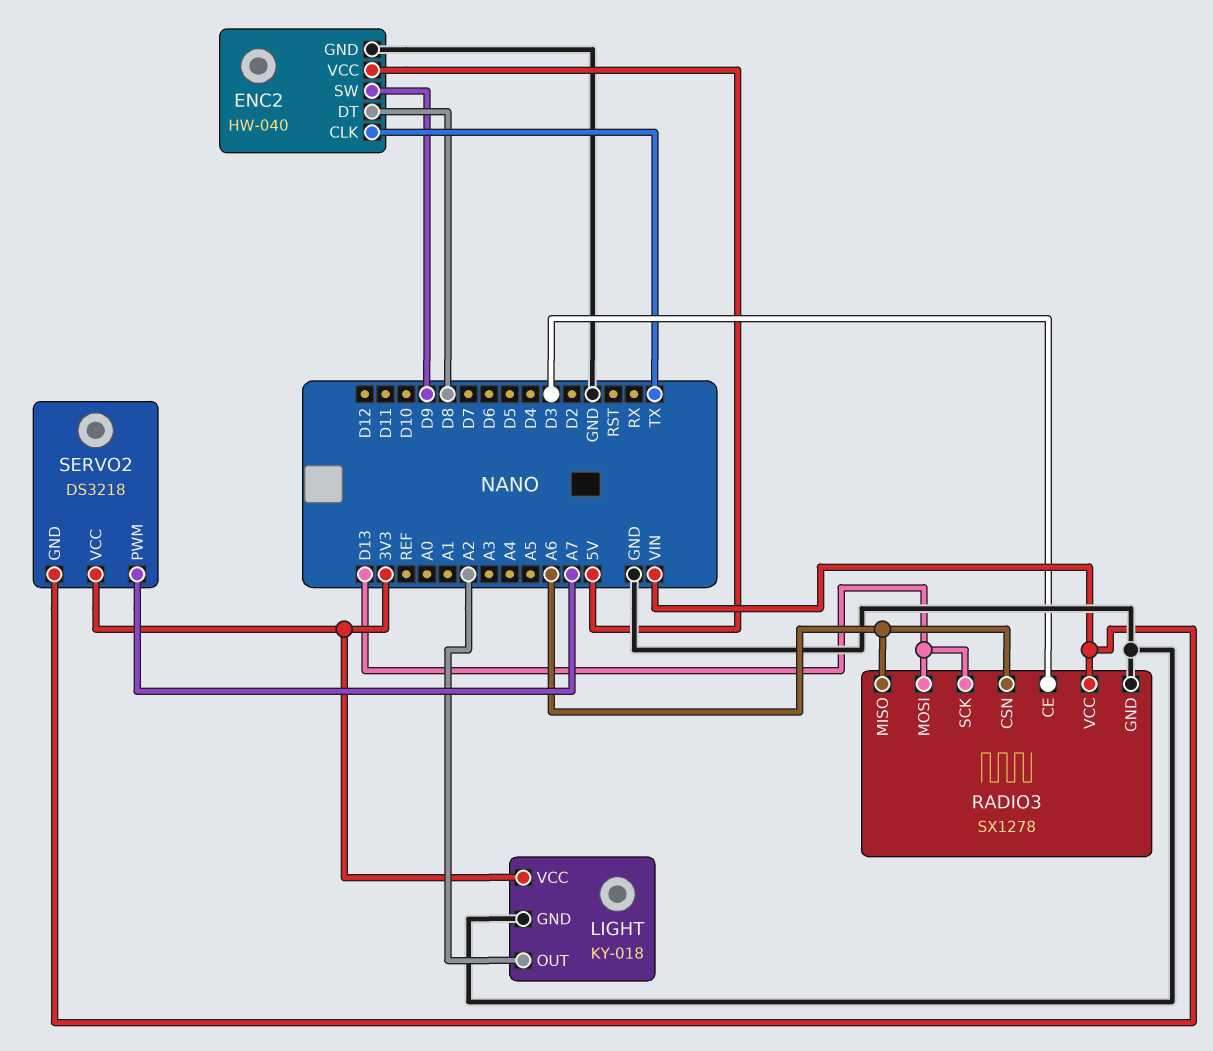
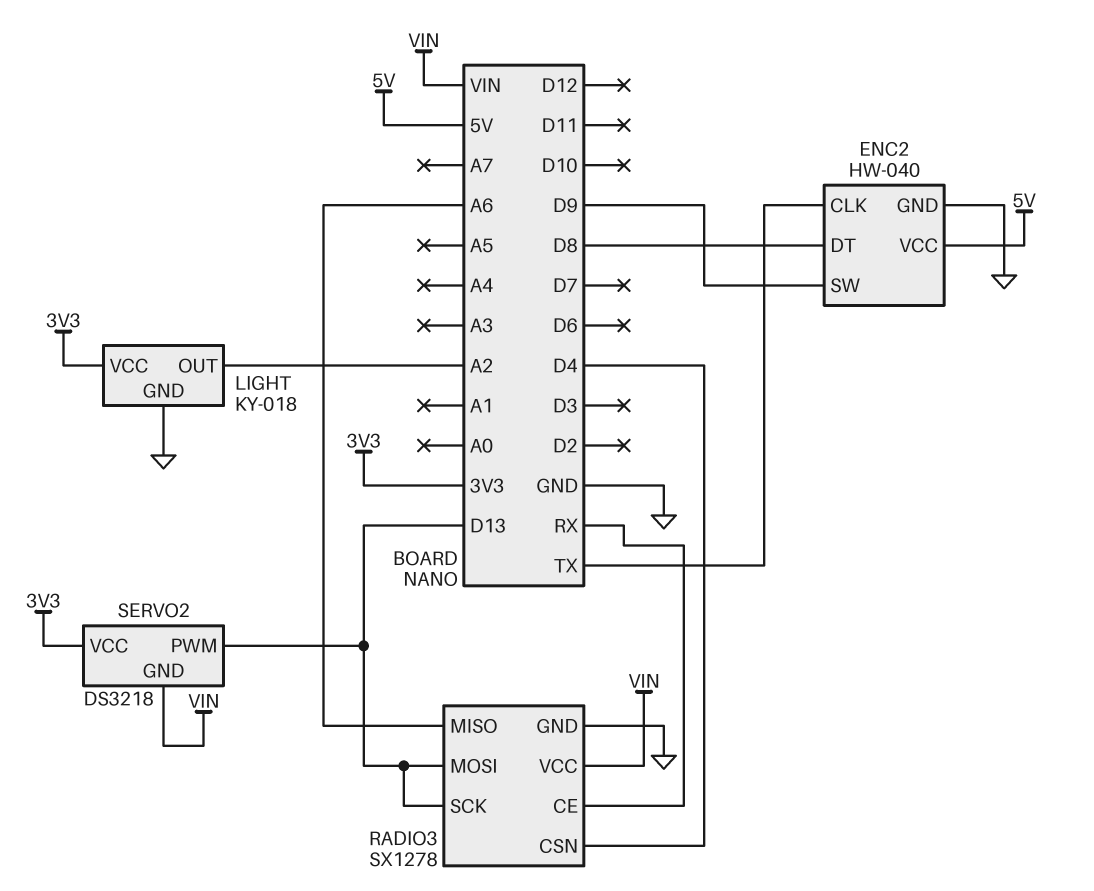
RADIO3 pin CE: D3 -> RX
RADIO3 pin CSN: A6 -> D4
SERVO2 pin PWM: A7 -> D13

